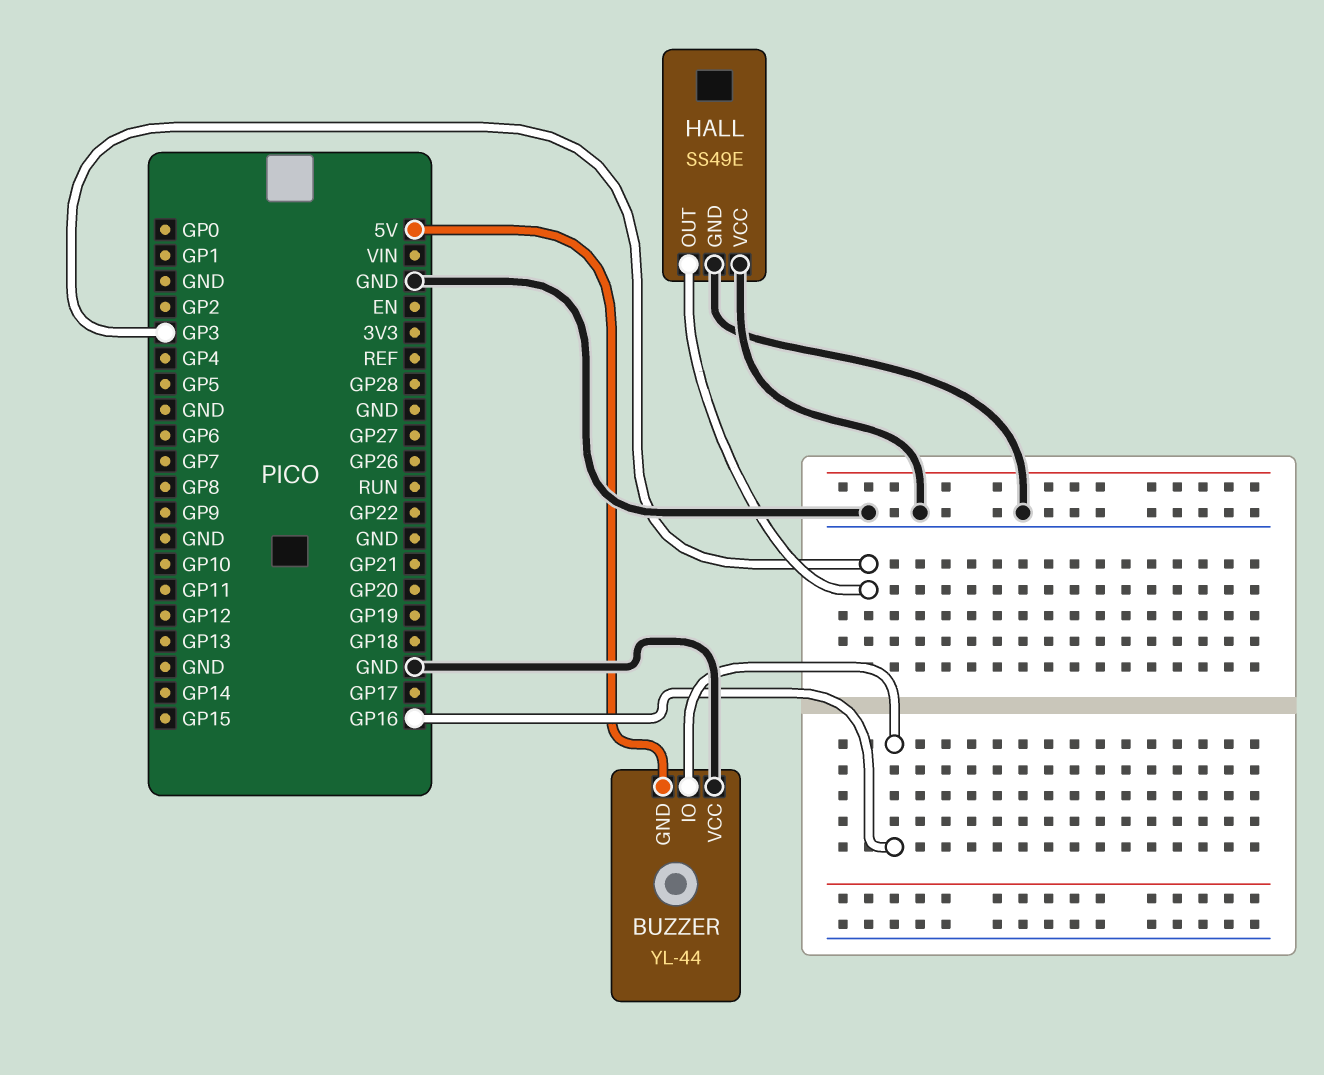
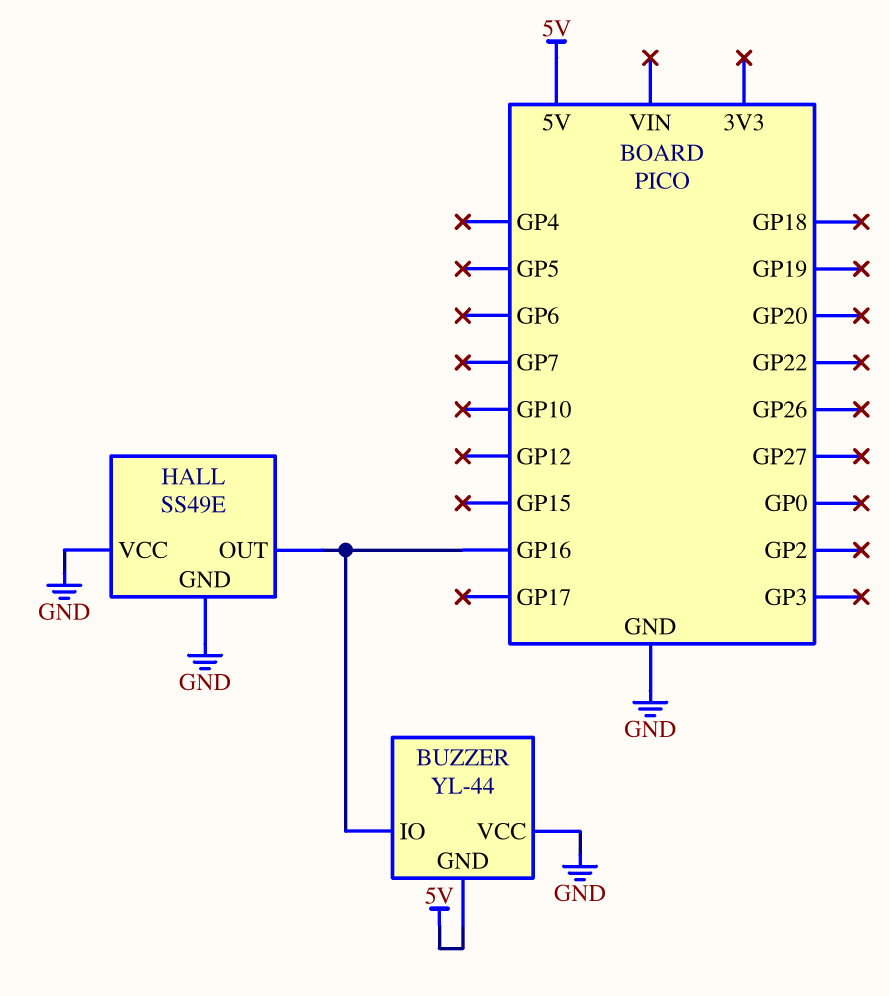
HALL pin OUT: GP3 -> GP16

